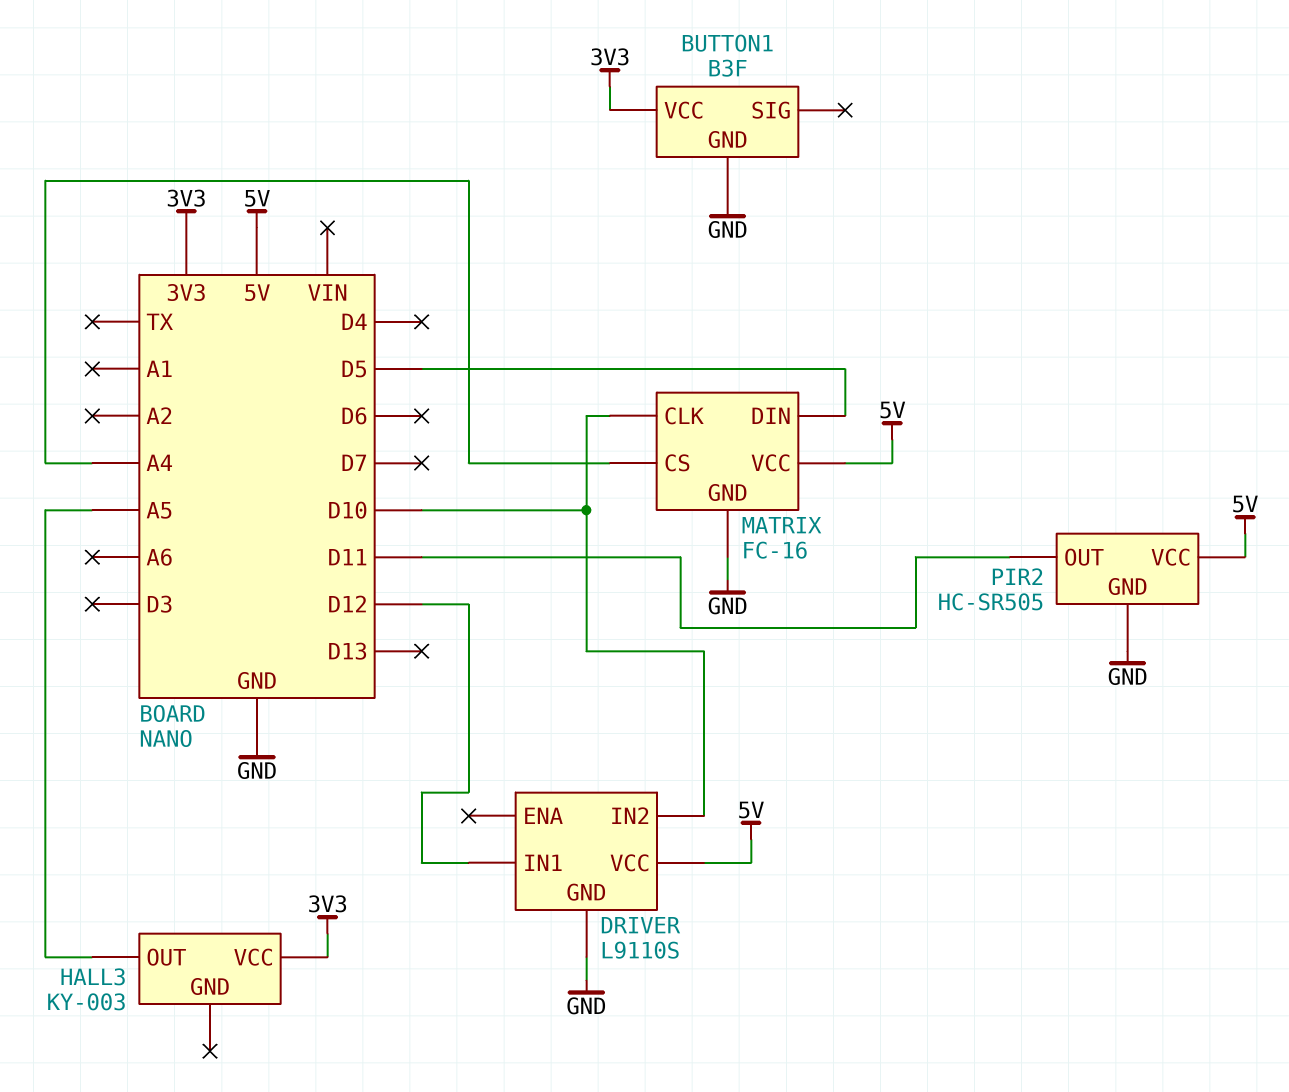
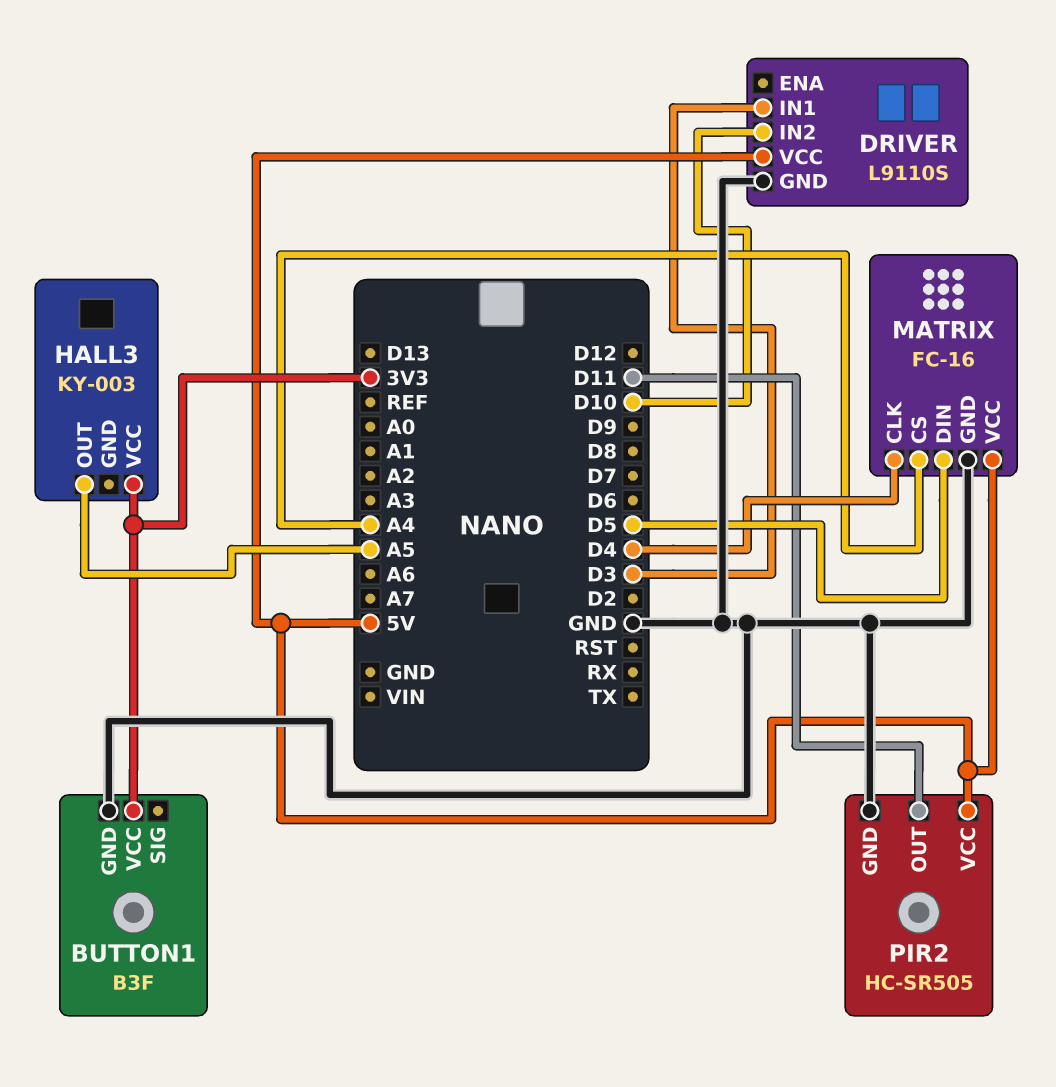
DRIVER pin IN1: D12 -> D3
MATRIX pin CLK: D10 -> D4

